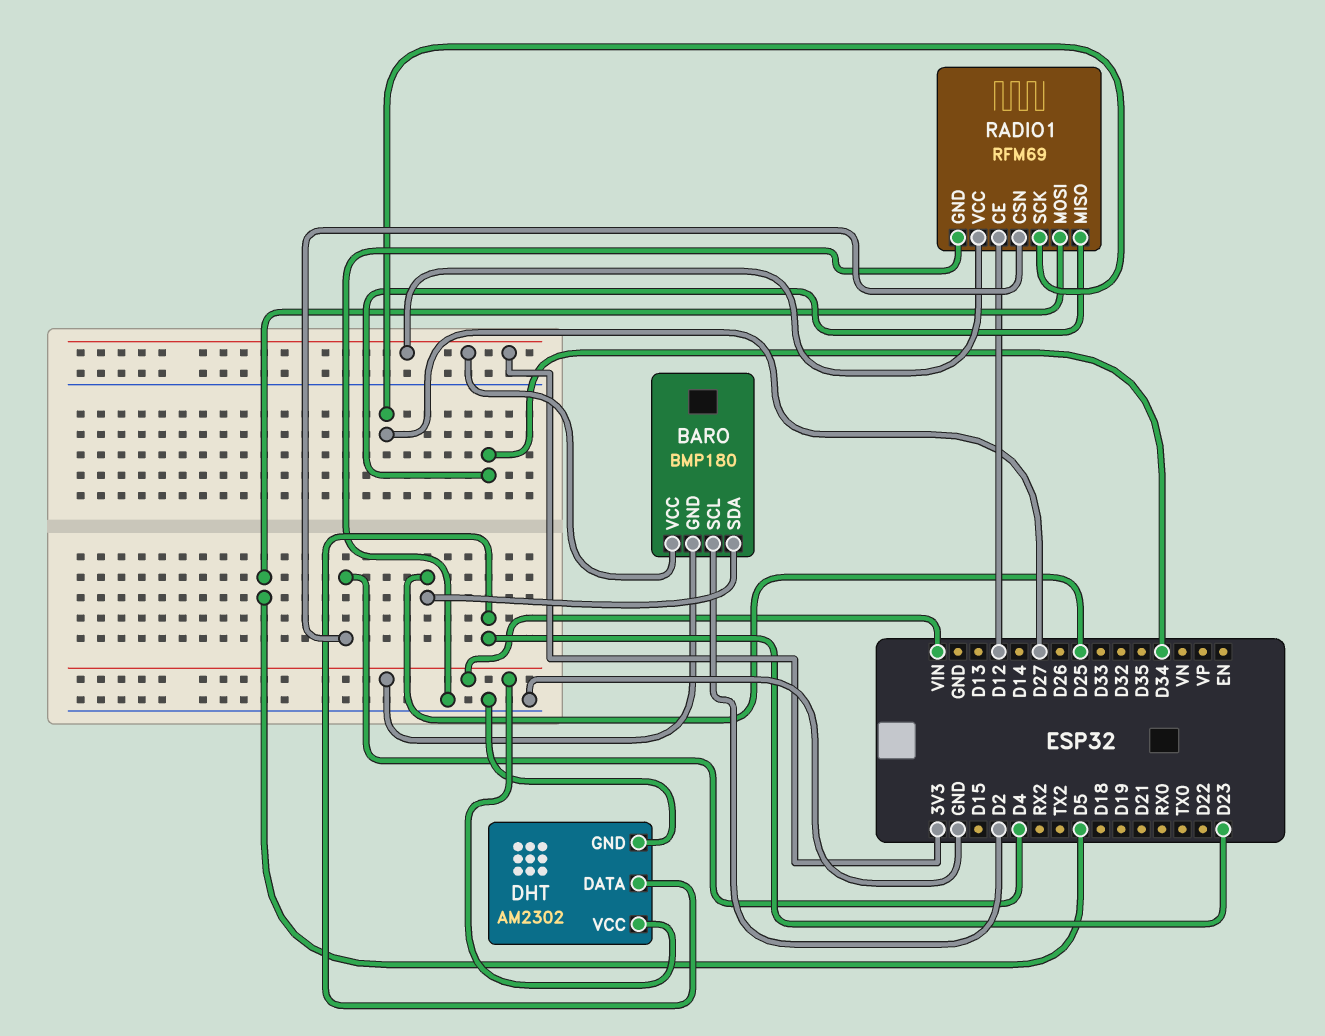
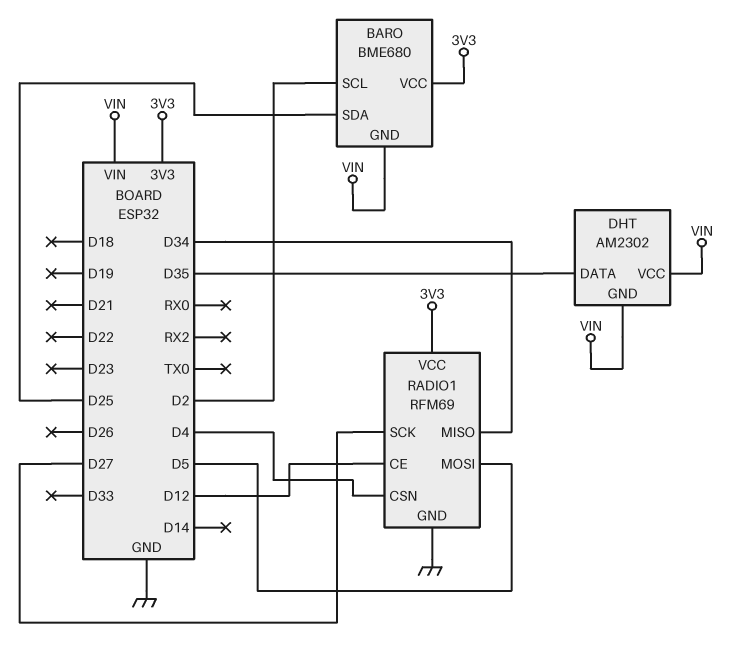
BARO: BMP180 -> BME680
DHT pin DATA: D23 -> D35
DHT pin GND: GND -> VIN

